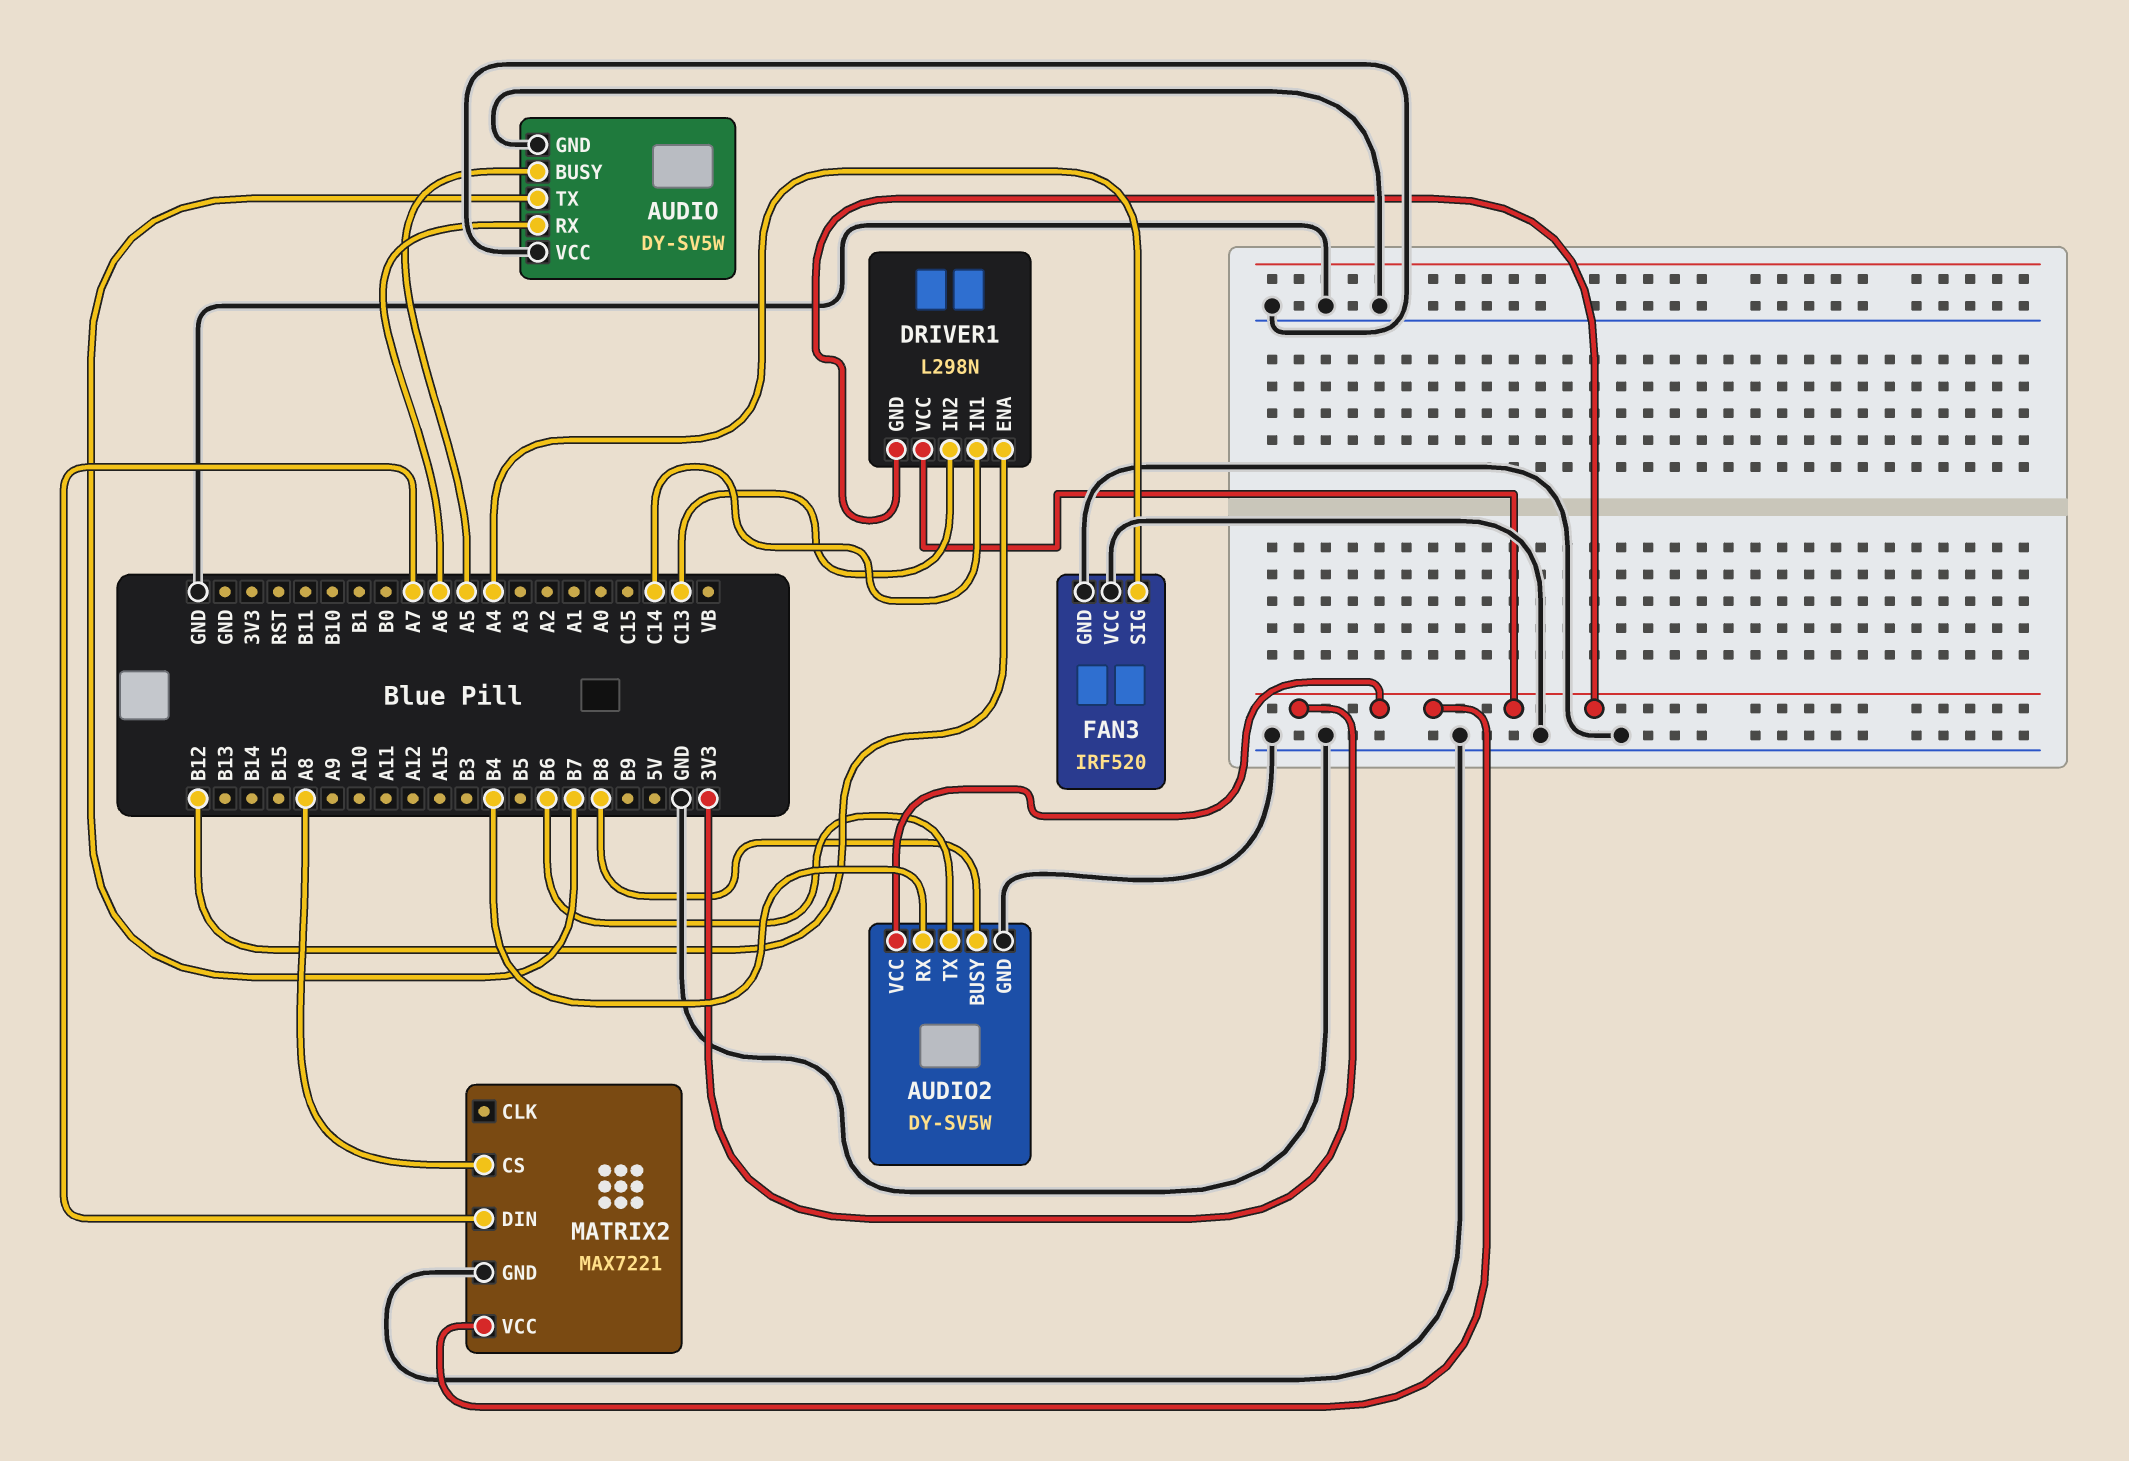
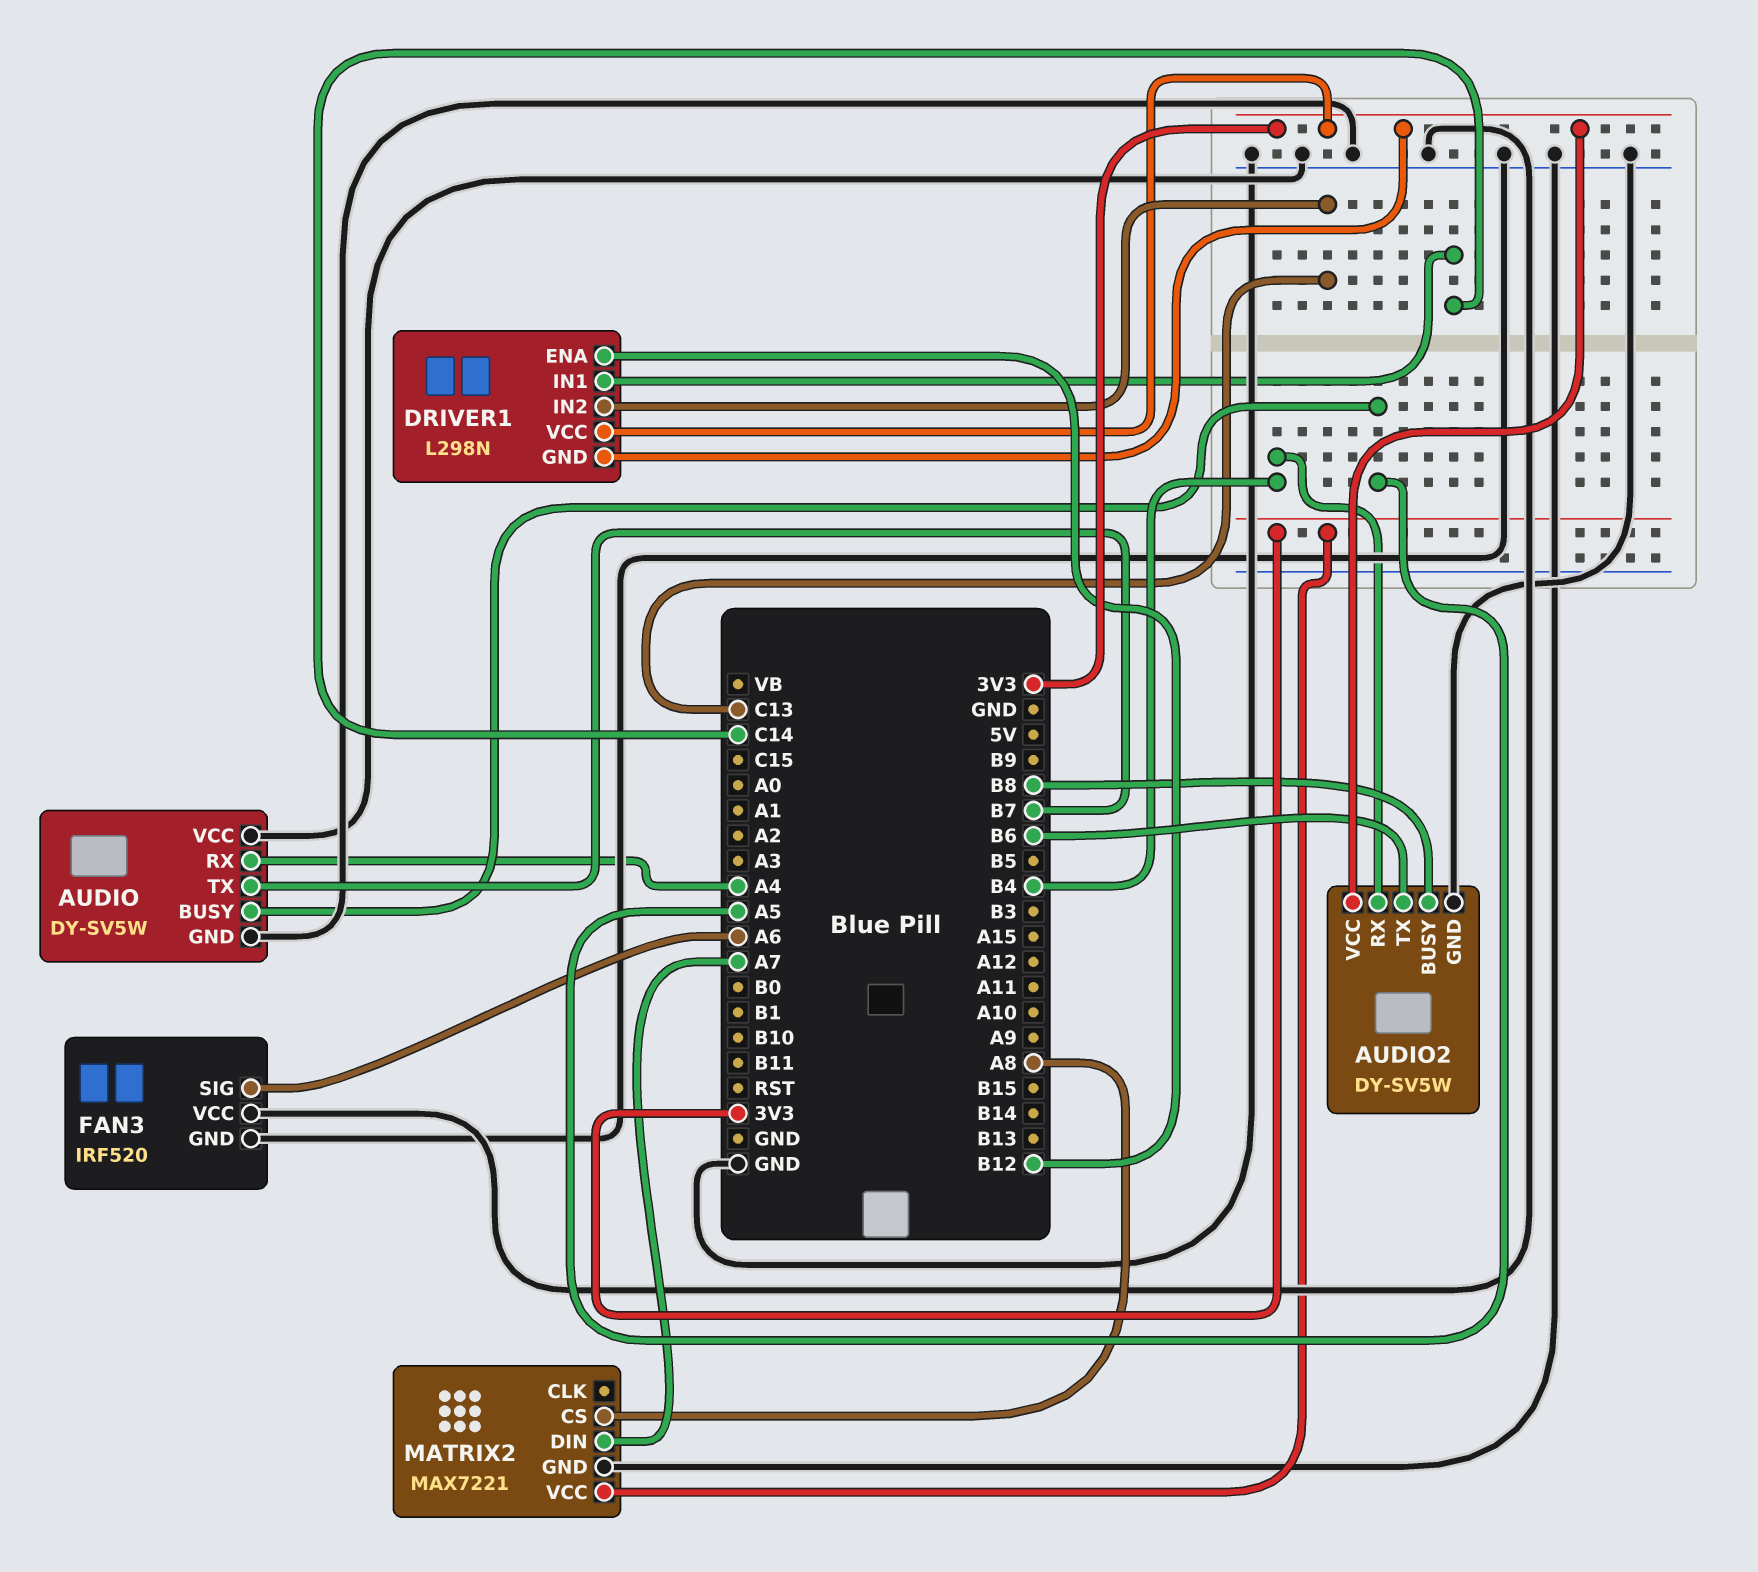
AUDIO pin RX: A6 -> A4
FAN3 pin SIG: A4 -> A6

